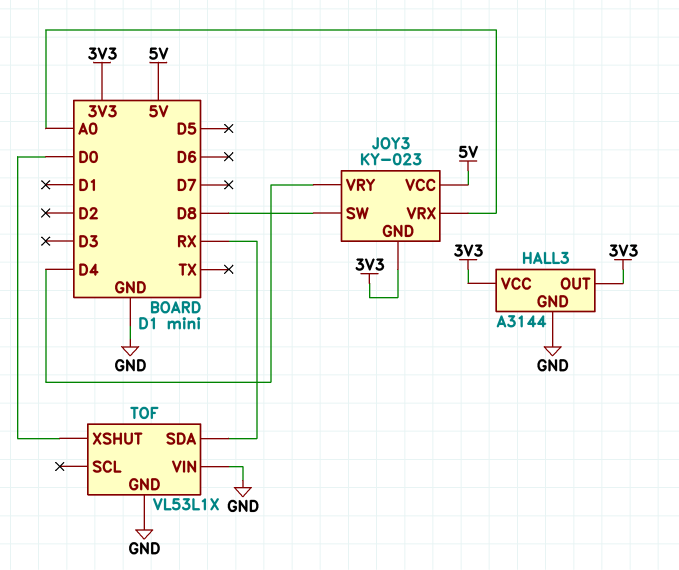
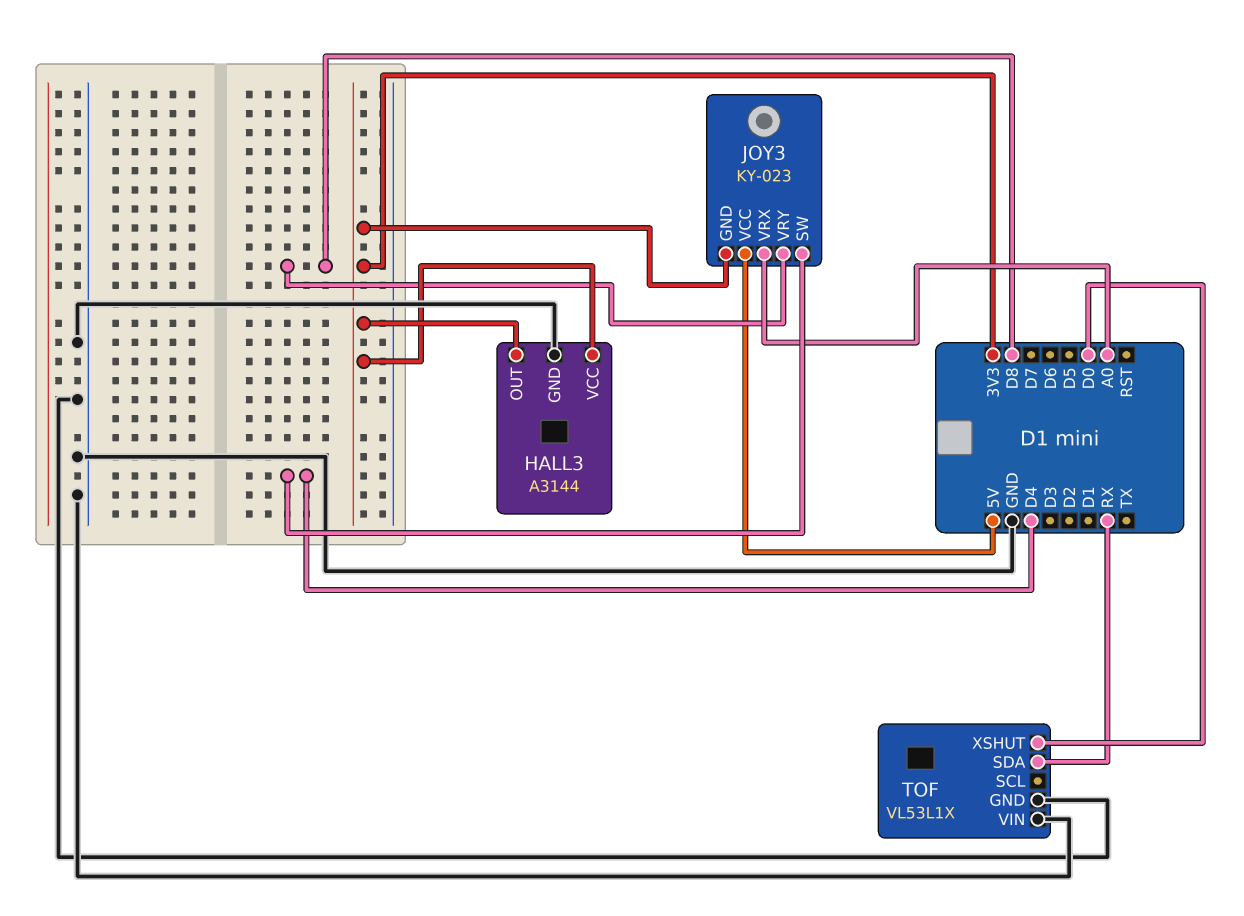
JOY3 pin SW: D8 -> D4
JOY3 pin VRY: D4 -> D8

